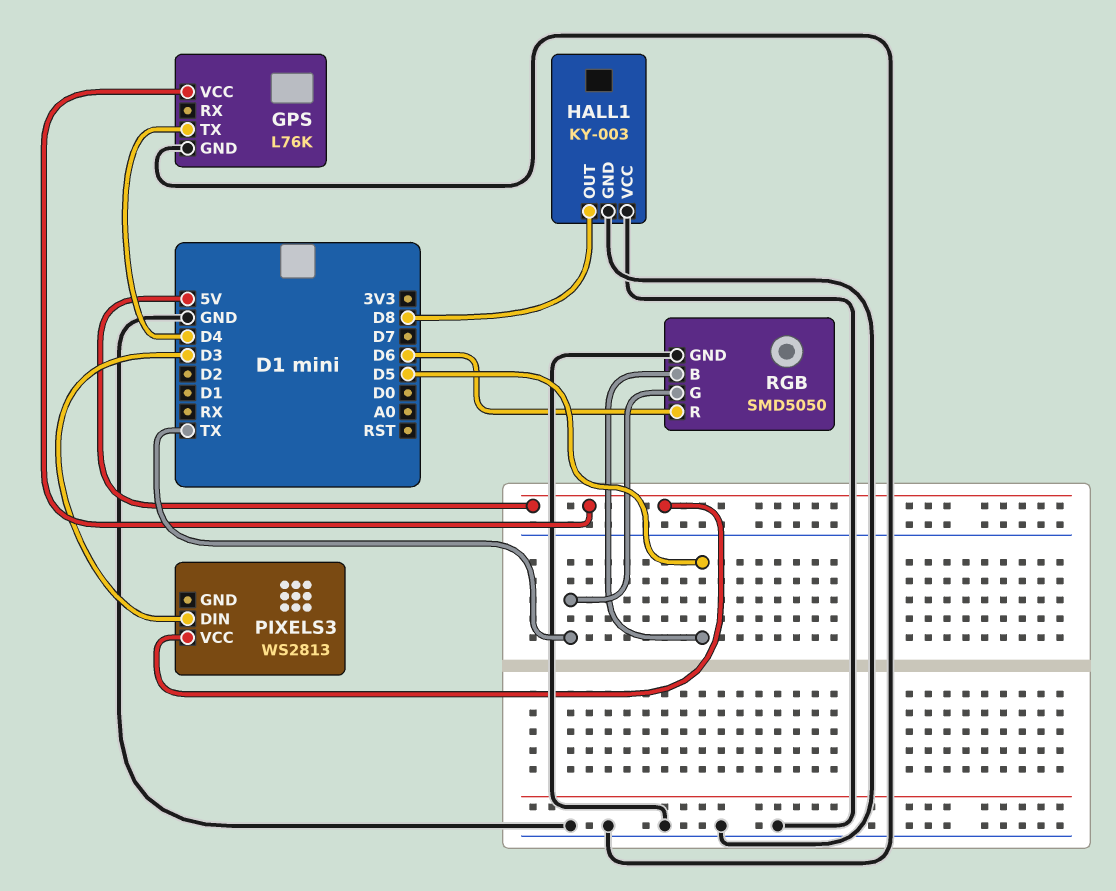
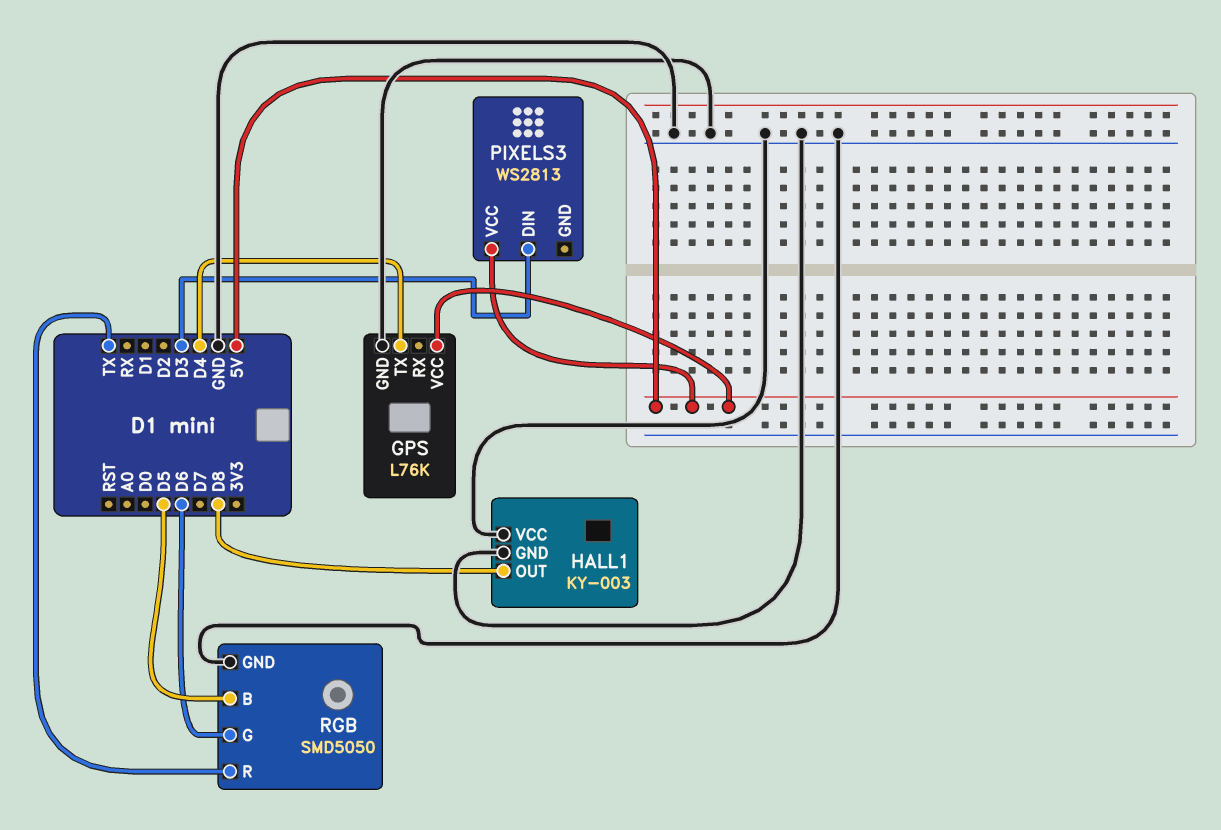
RGB pin G: TX -> D6
RGB pin R: D6 -> TX

